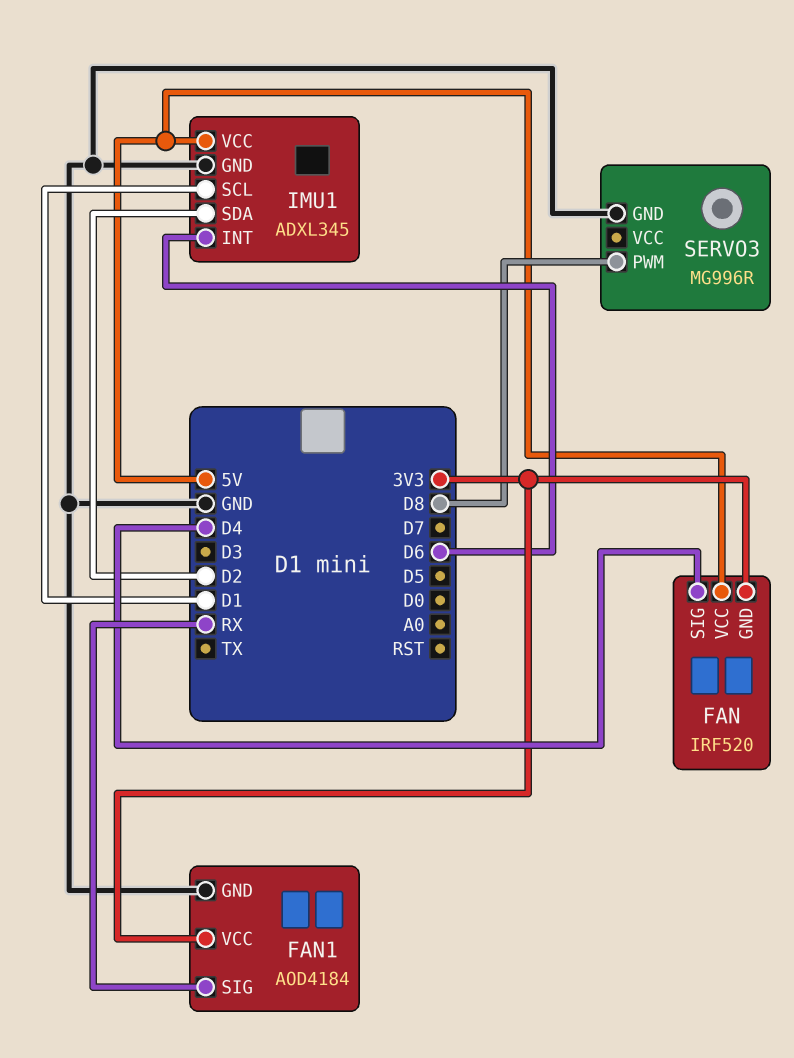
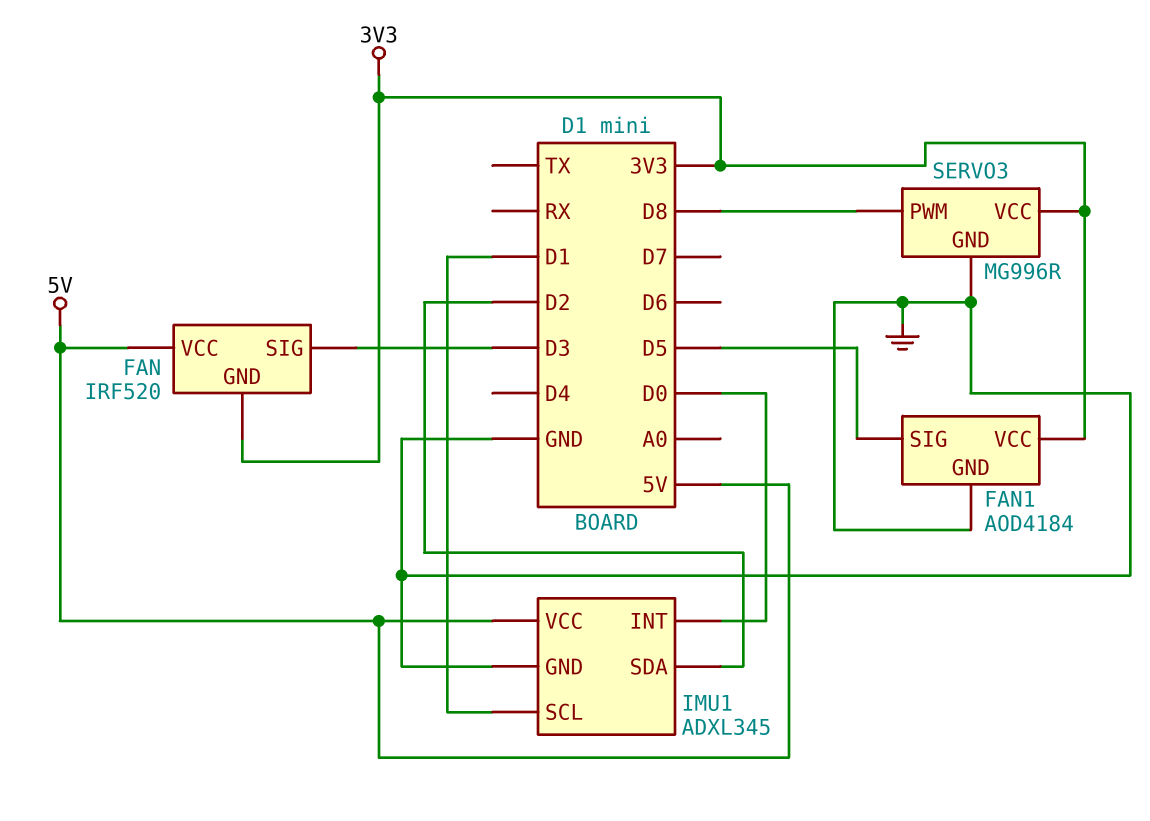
FAN pin SIG: D4 -> D3
FAN1 pin SIG: RX -> D5
IMU1 pin INT: D6 -> D0
SERVO3 pin VCC: none -> 3V3

